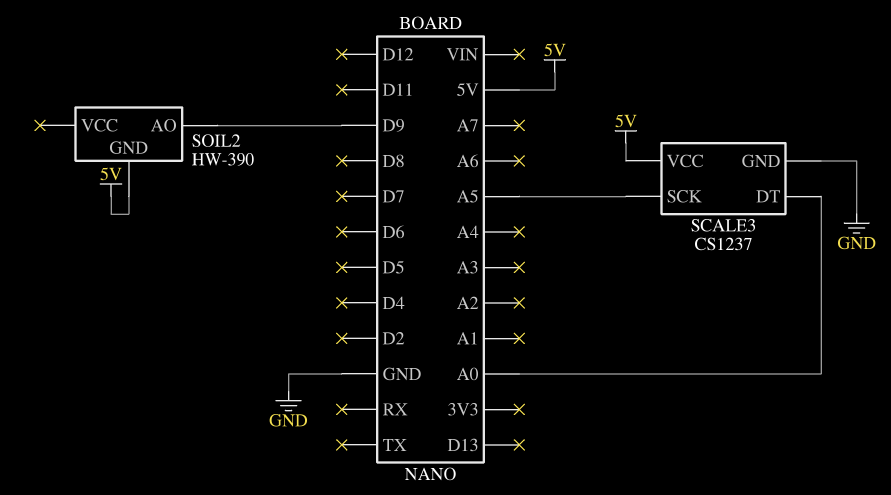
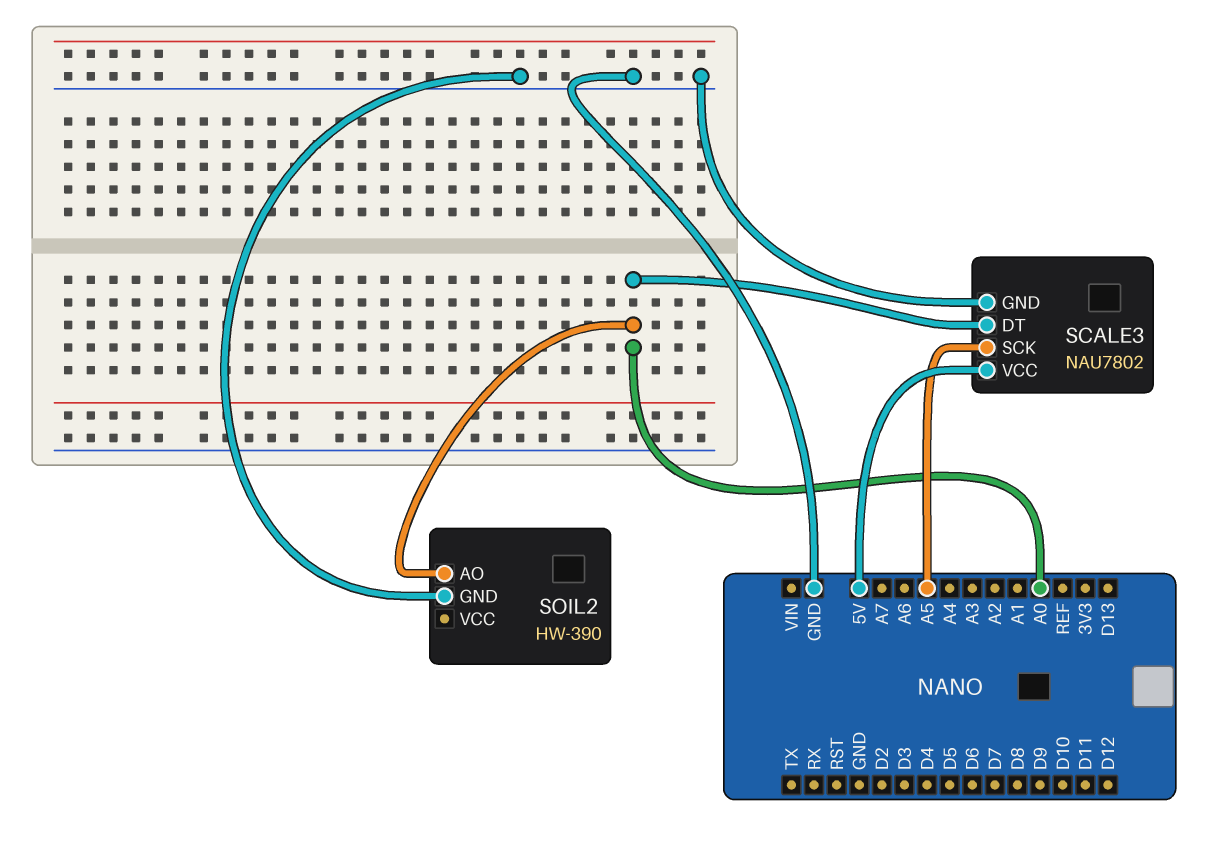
SCALE3: CS1237 -> NAU7802
SOIL2 pin AO: D9 -> A0
SOIL2 pin GND: 5V -> GND

